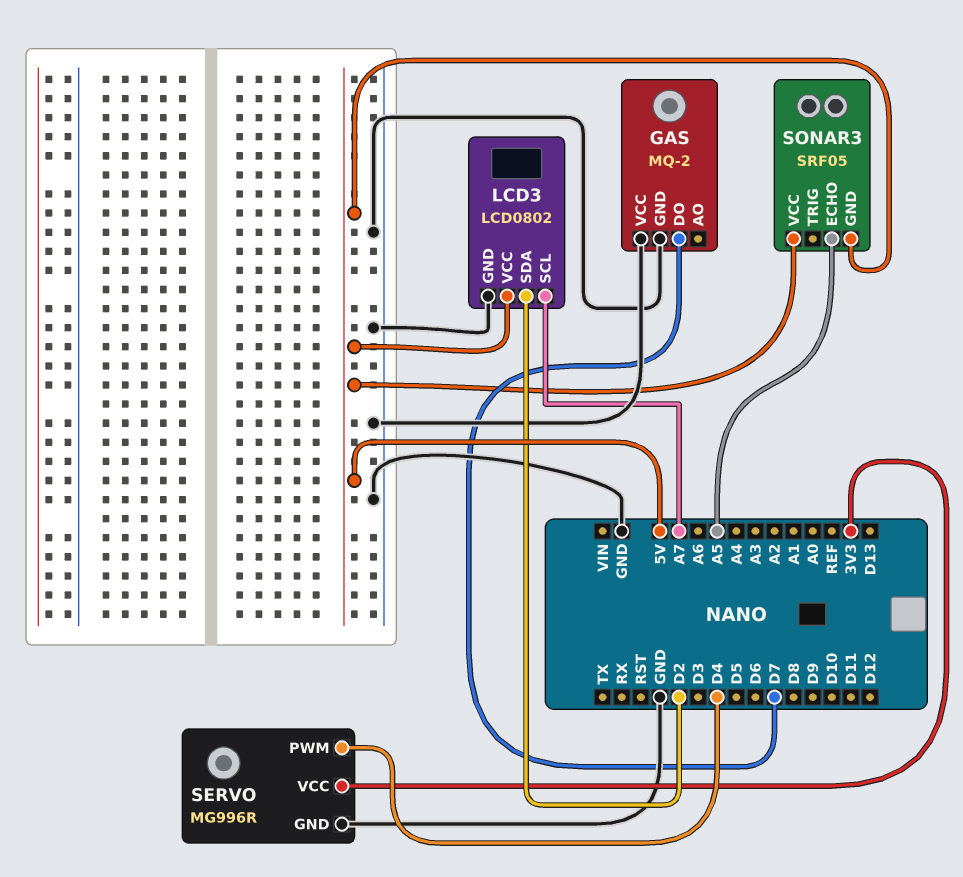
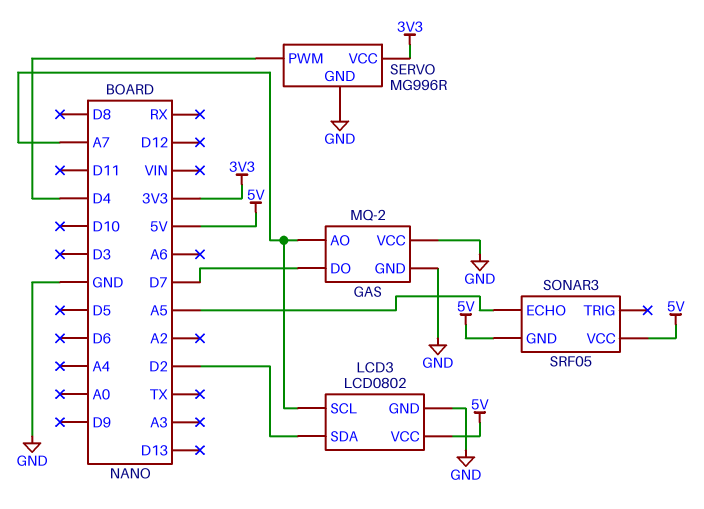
GAS pin AO: none -> A7

